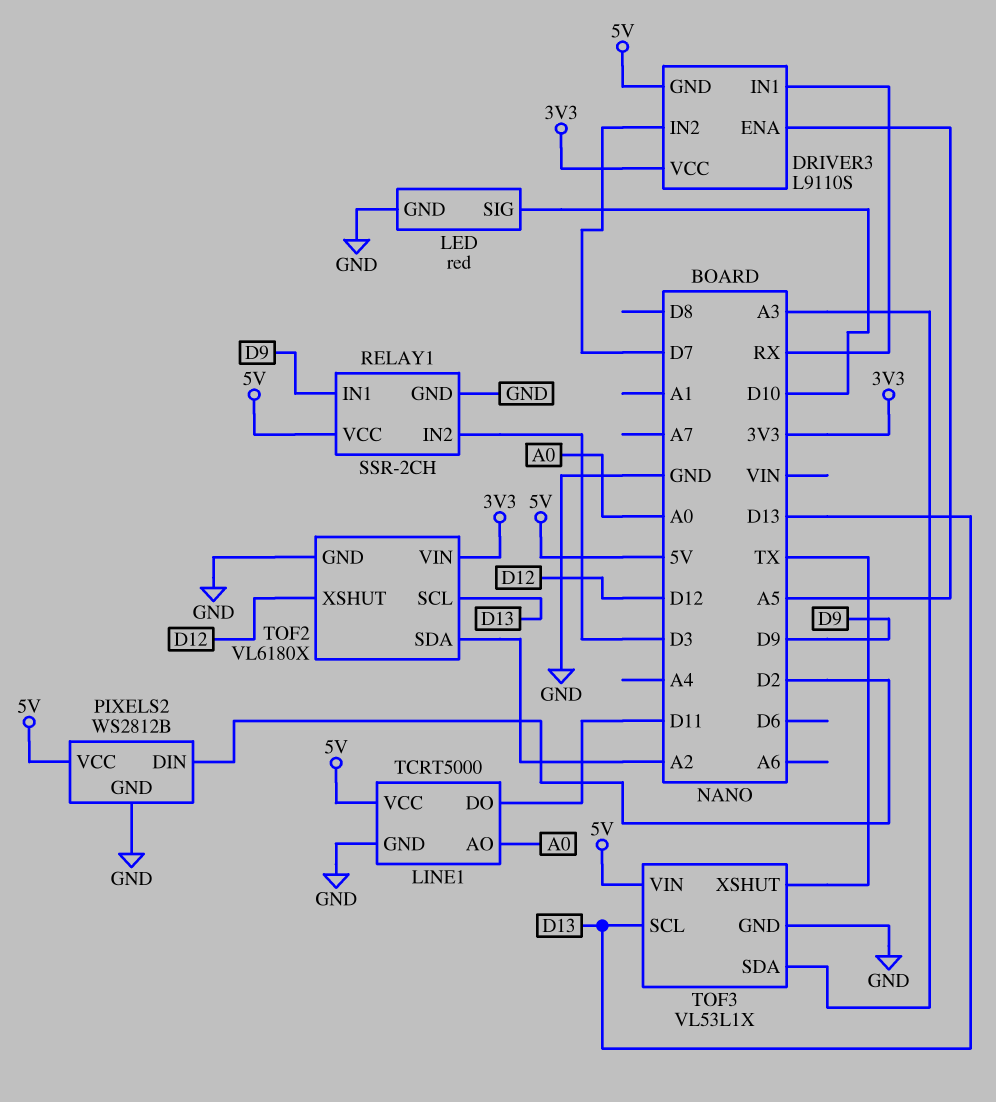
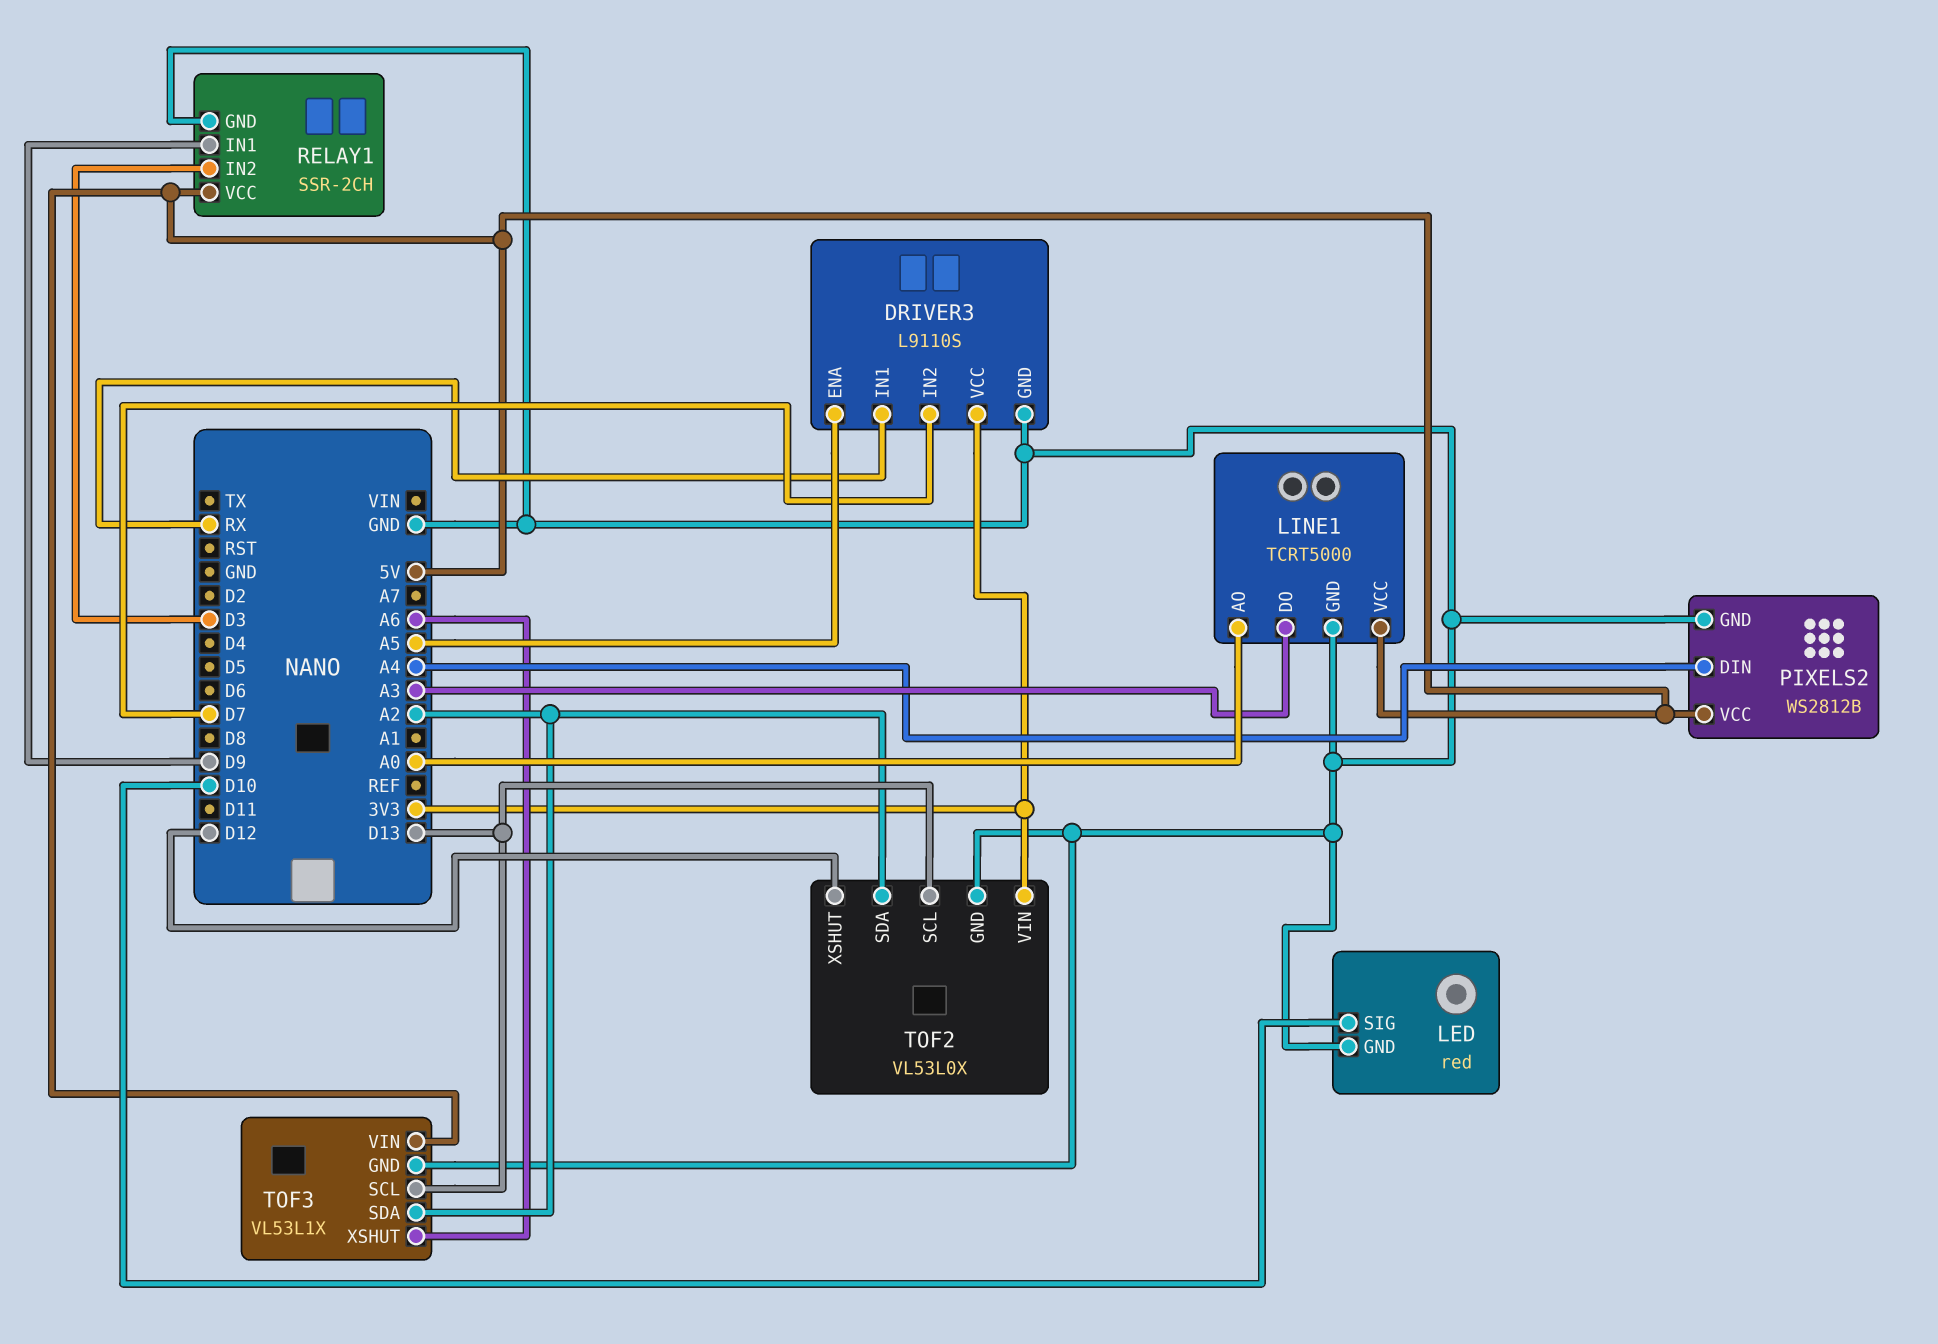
DRIVER3 pin GND: 5V -> GND
LINE1 pin DO: D11 -> A3
PIXELS2 pin DIN: D2 -> A4
TOF2: VL6180X -> VL53L0X
TOF3 pin SDA: A3 -> A2
TOF3 pin XSHUT: TX -> A6

